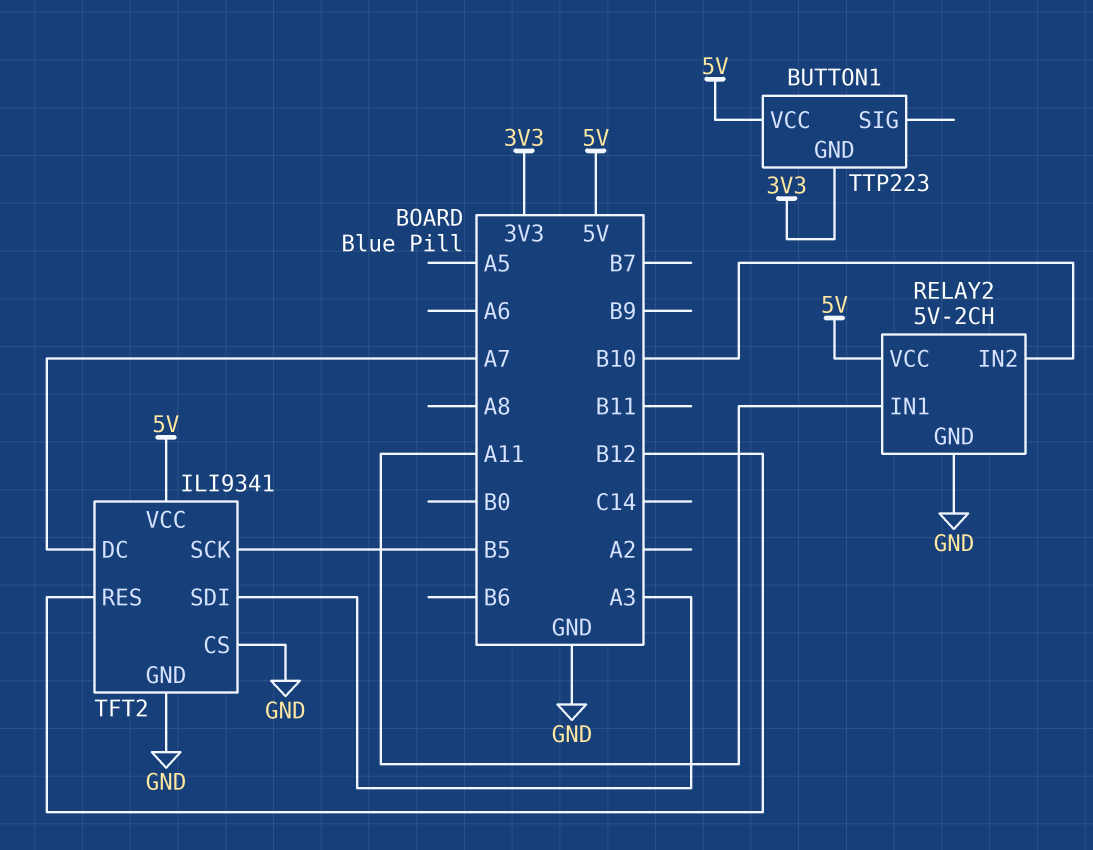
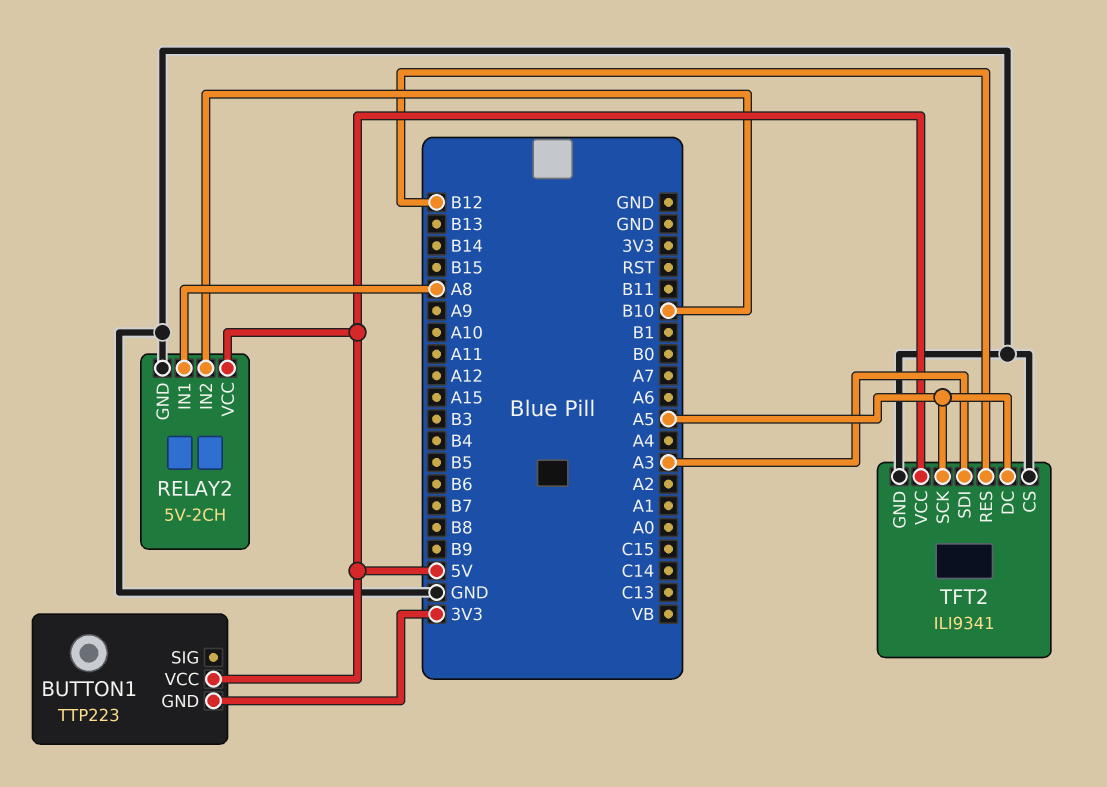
RELAY2 pin IN1: A11 -> A8
TFT2 pin DC: A7 -> A5
TFT2 pin SCK: B5 -> A5

